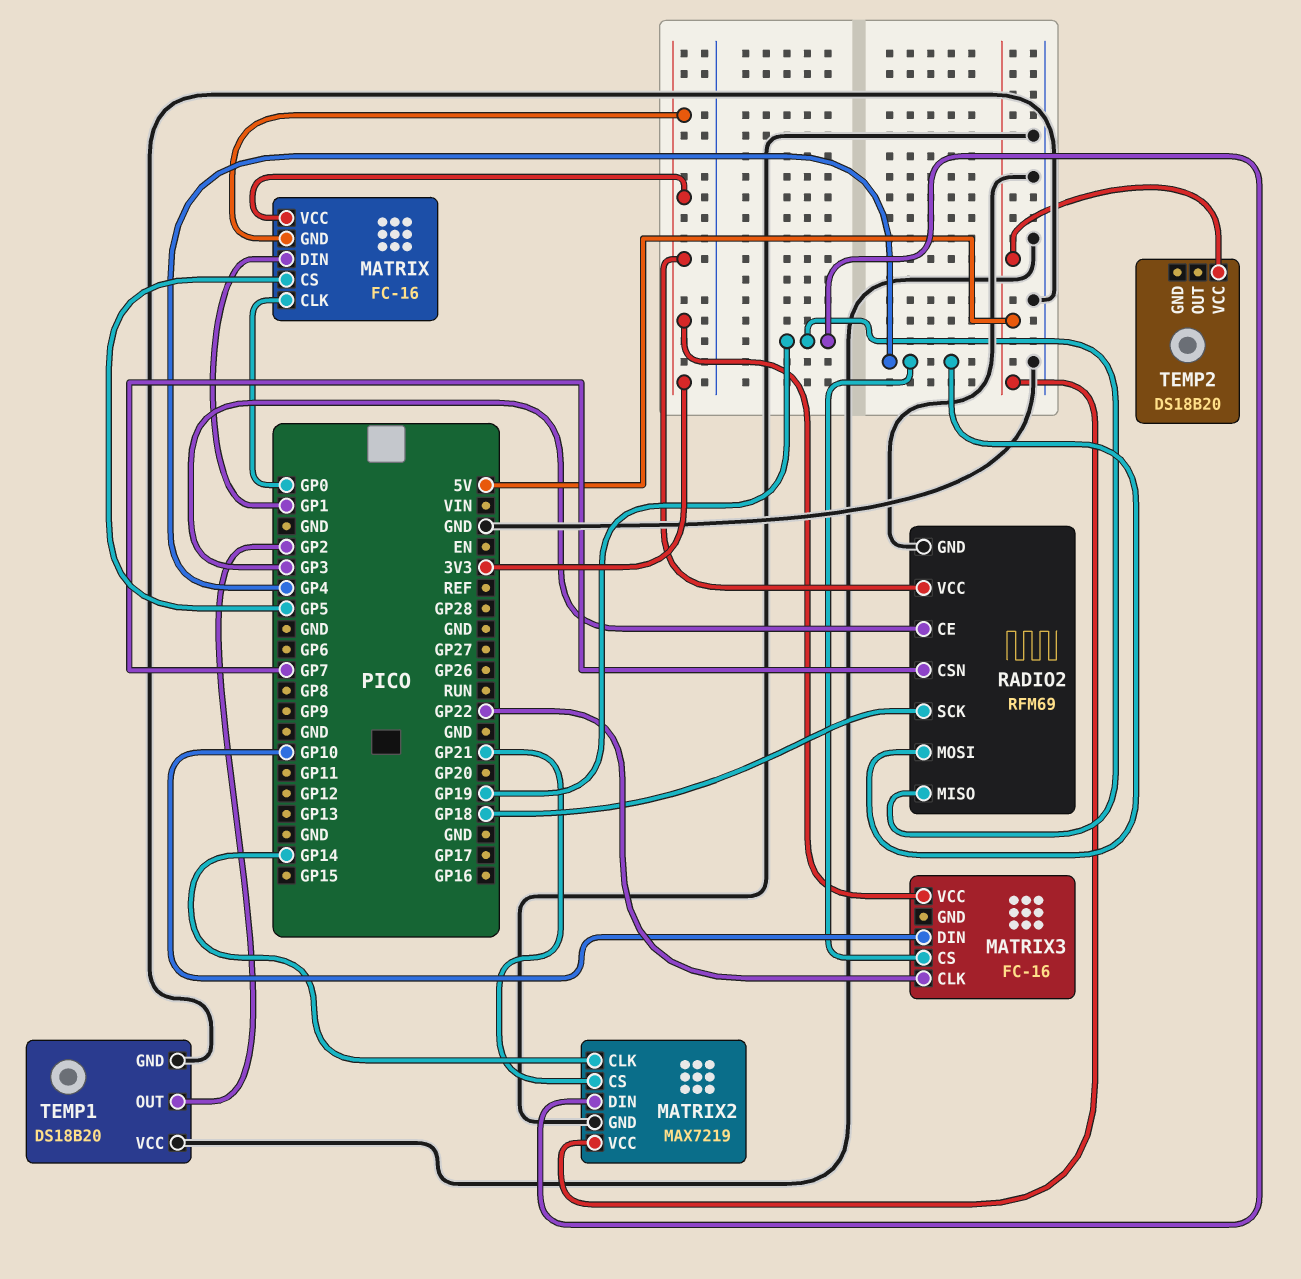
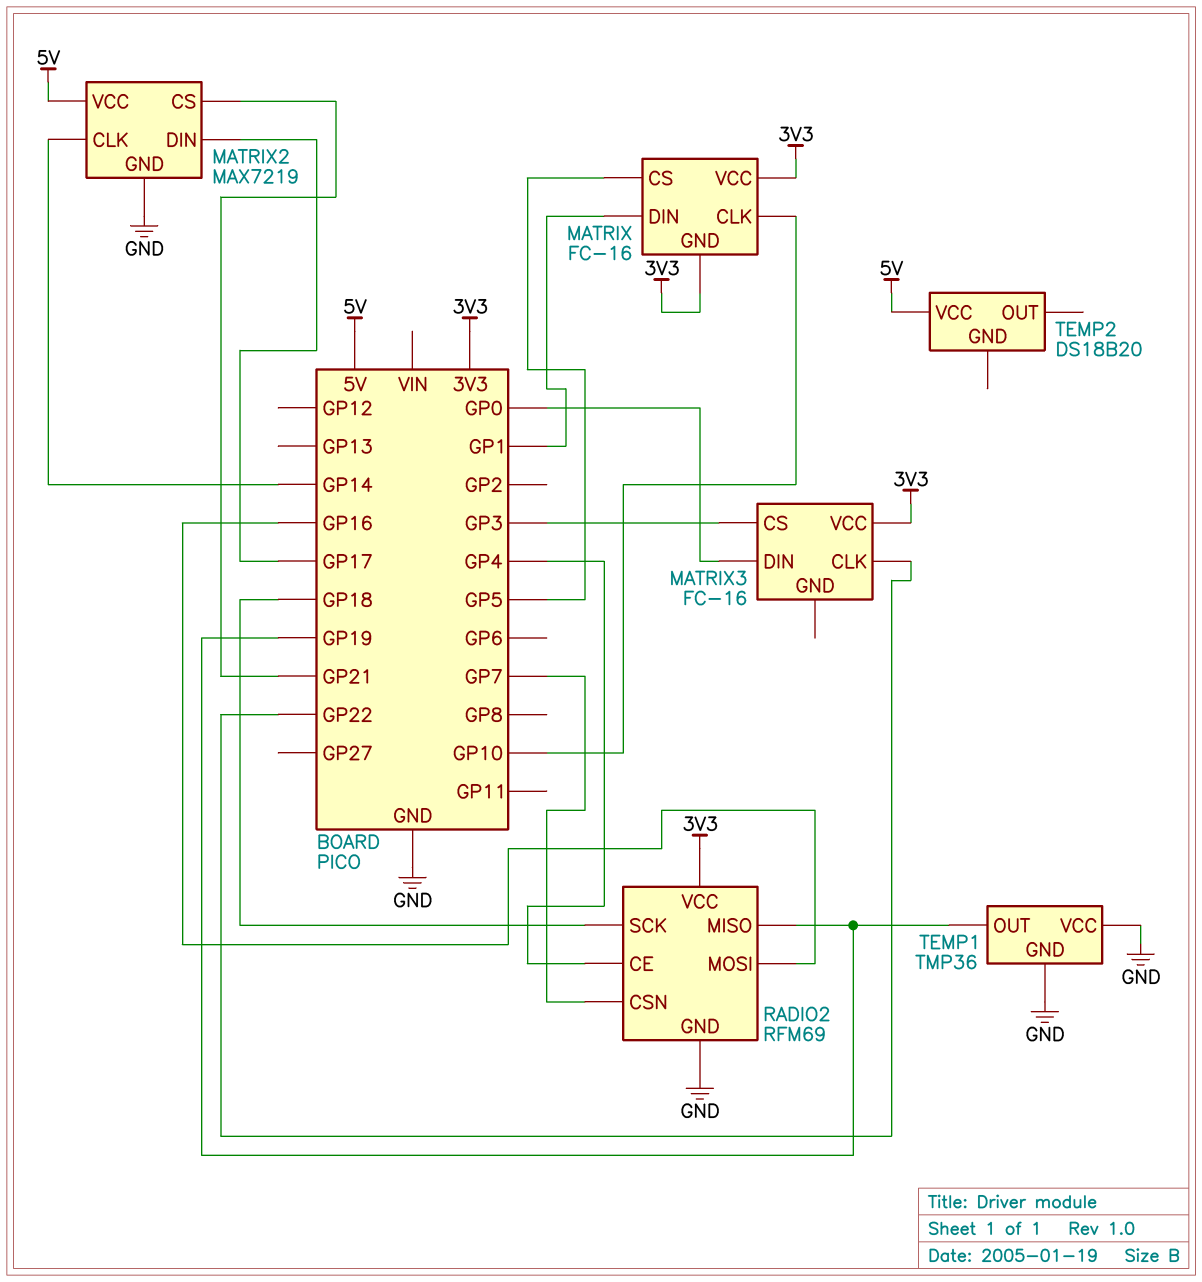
MATRIX pin CLK: GP0 -> GP10
MATRIX2 pin DIN: GP19 -> GP17
MATRIX3 pin CS: GP4 -> GP3
MATRIX3 pin DIN: GP10 -> GP0
RADIO2 pin CE: GP3 -> GP4
RADIO2 pin MOSI: GP4 -> GP16
TEMP1: DS18B20 -> TMP36
TEMP1 pin OUT: GP2 -> GP19

